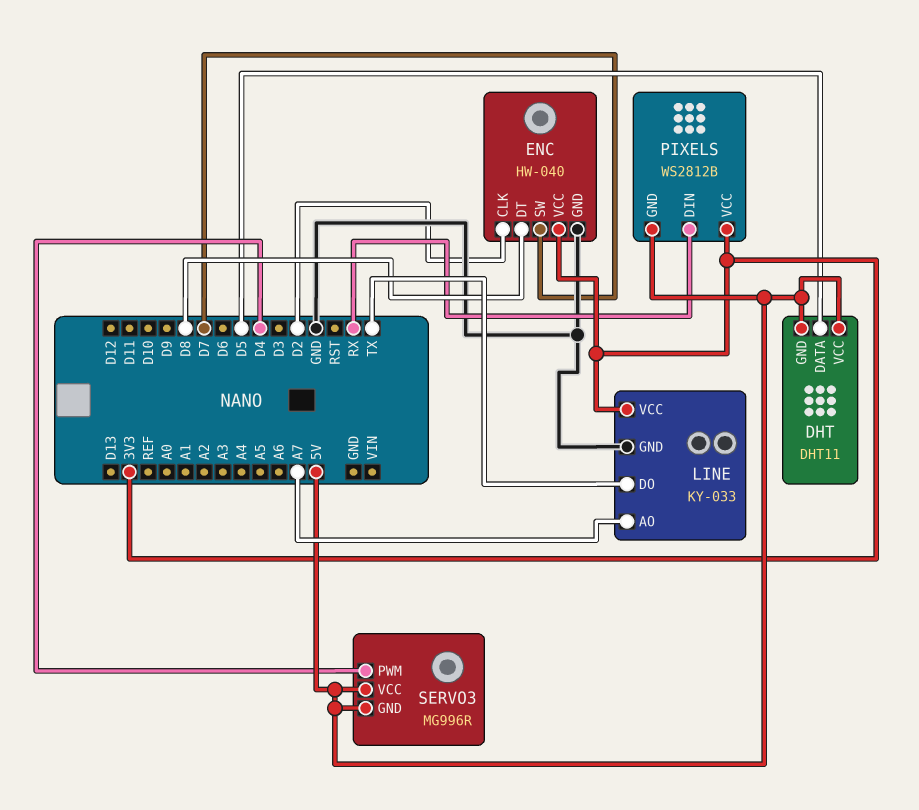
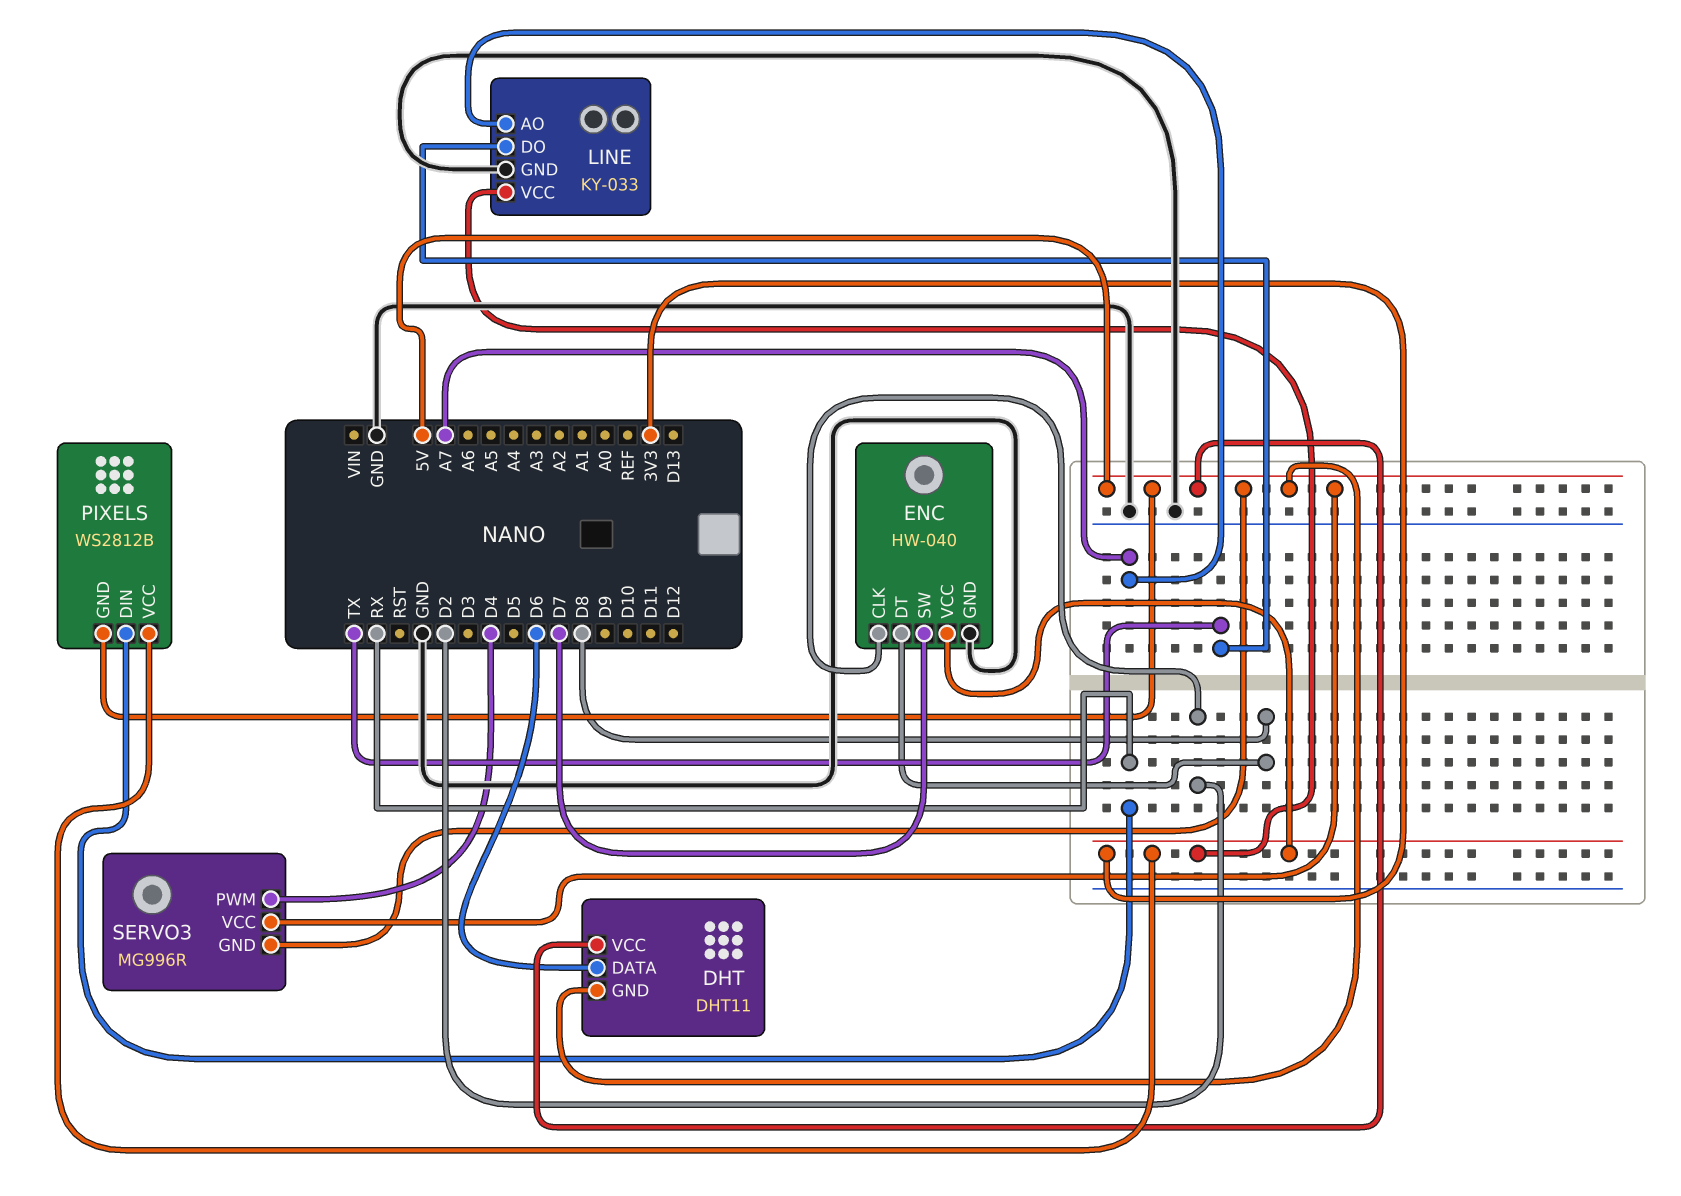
DHT pin DATA: D5 -> D6

